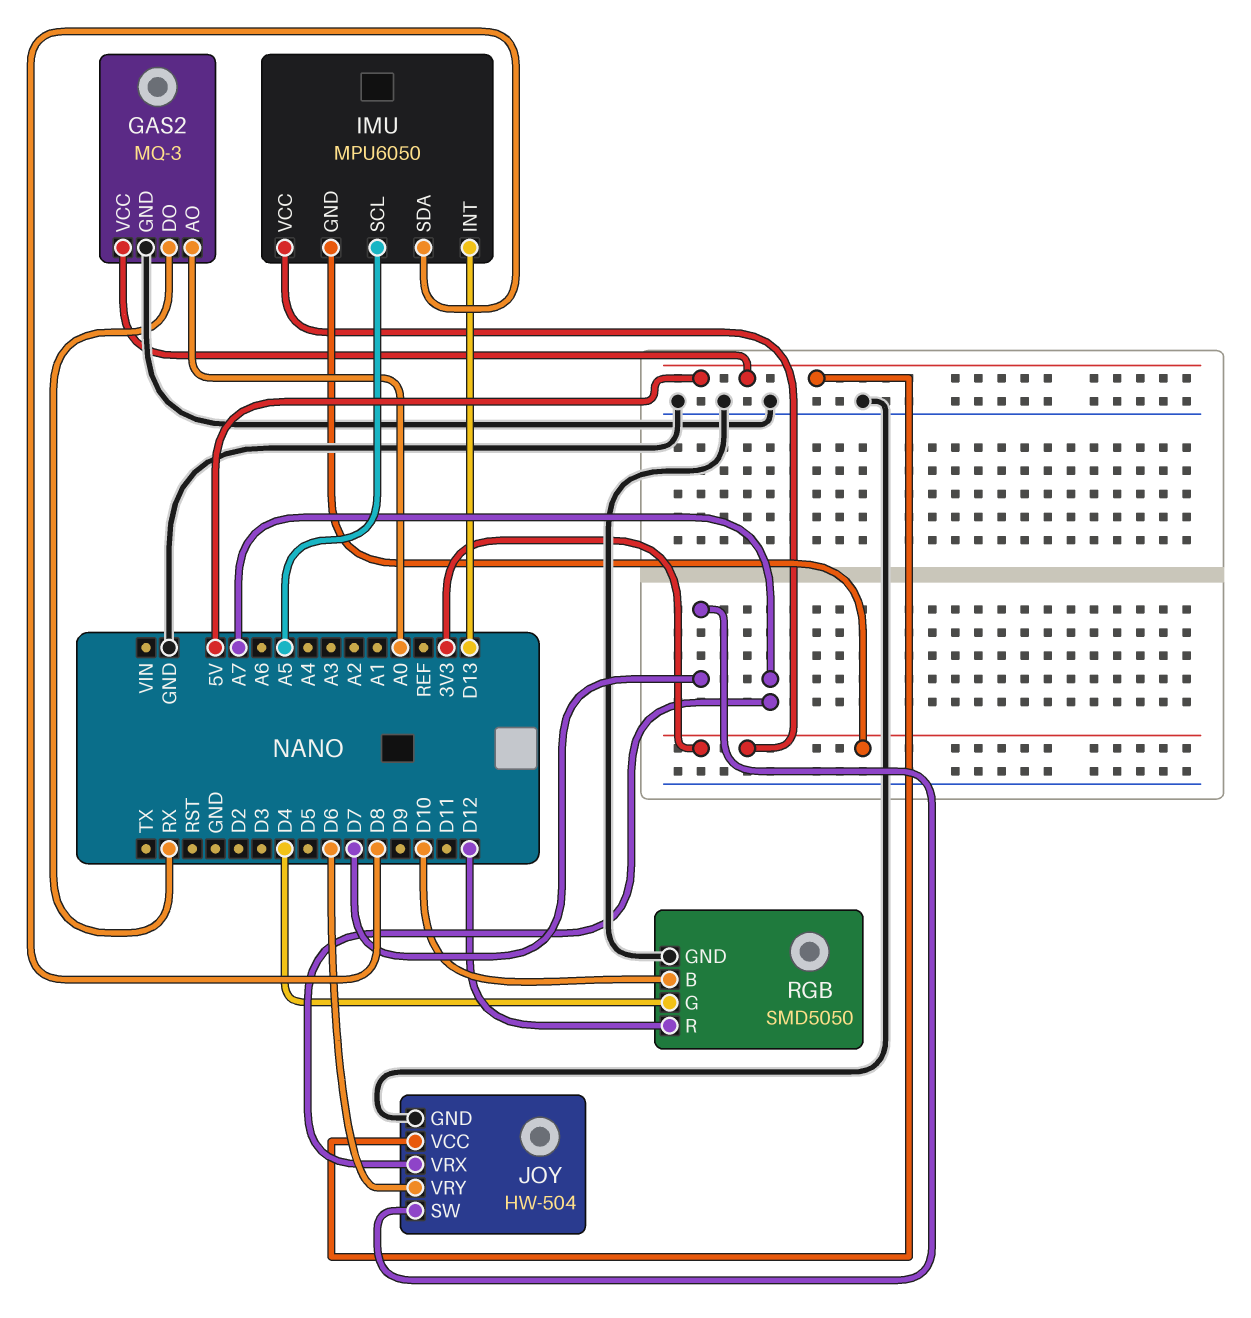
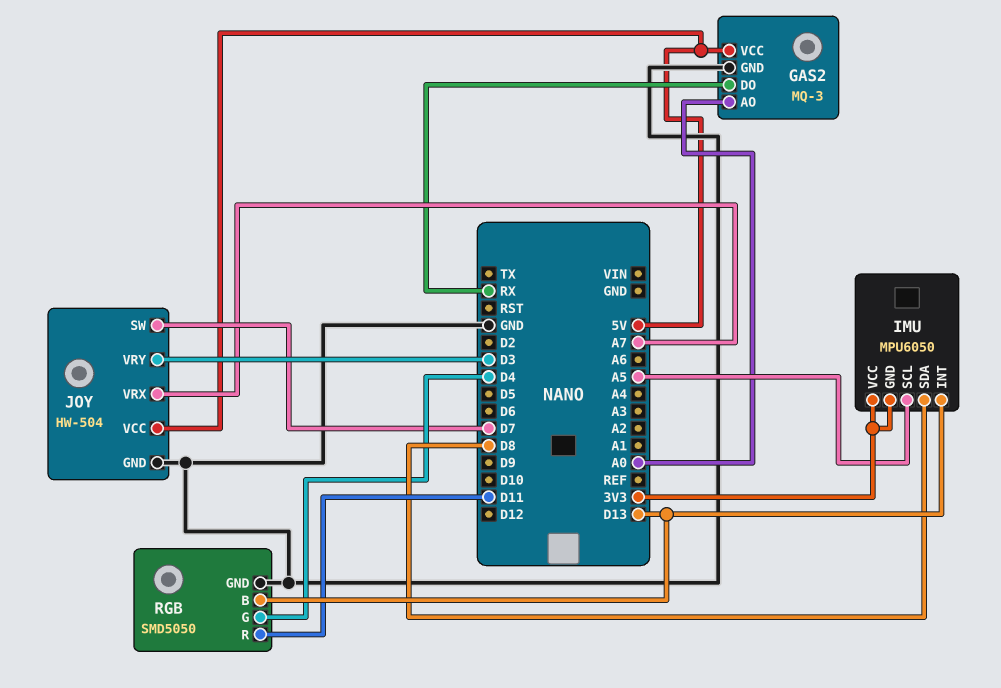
JOY pin VRY: D6 -> D3
RGB pin B: D10 -> D13
RGB pin R: D12 -> D11

